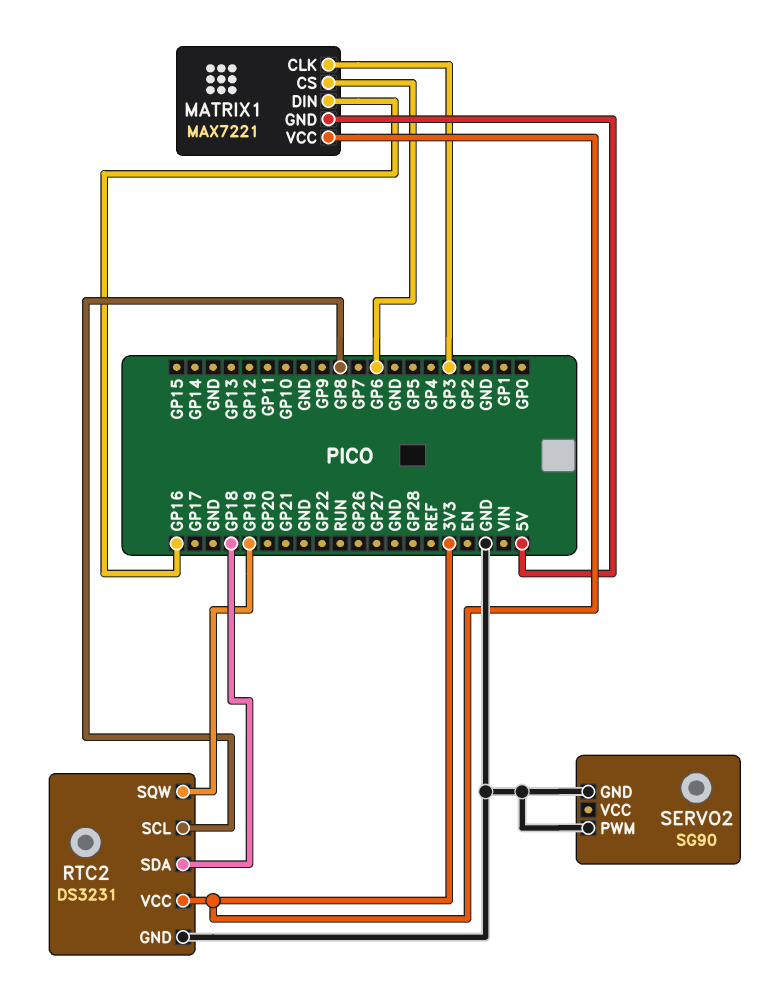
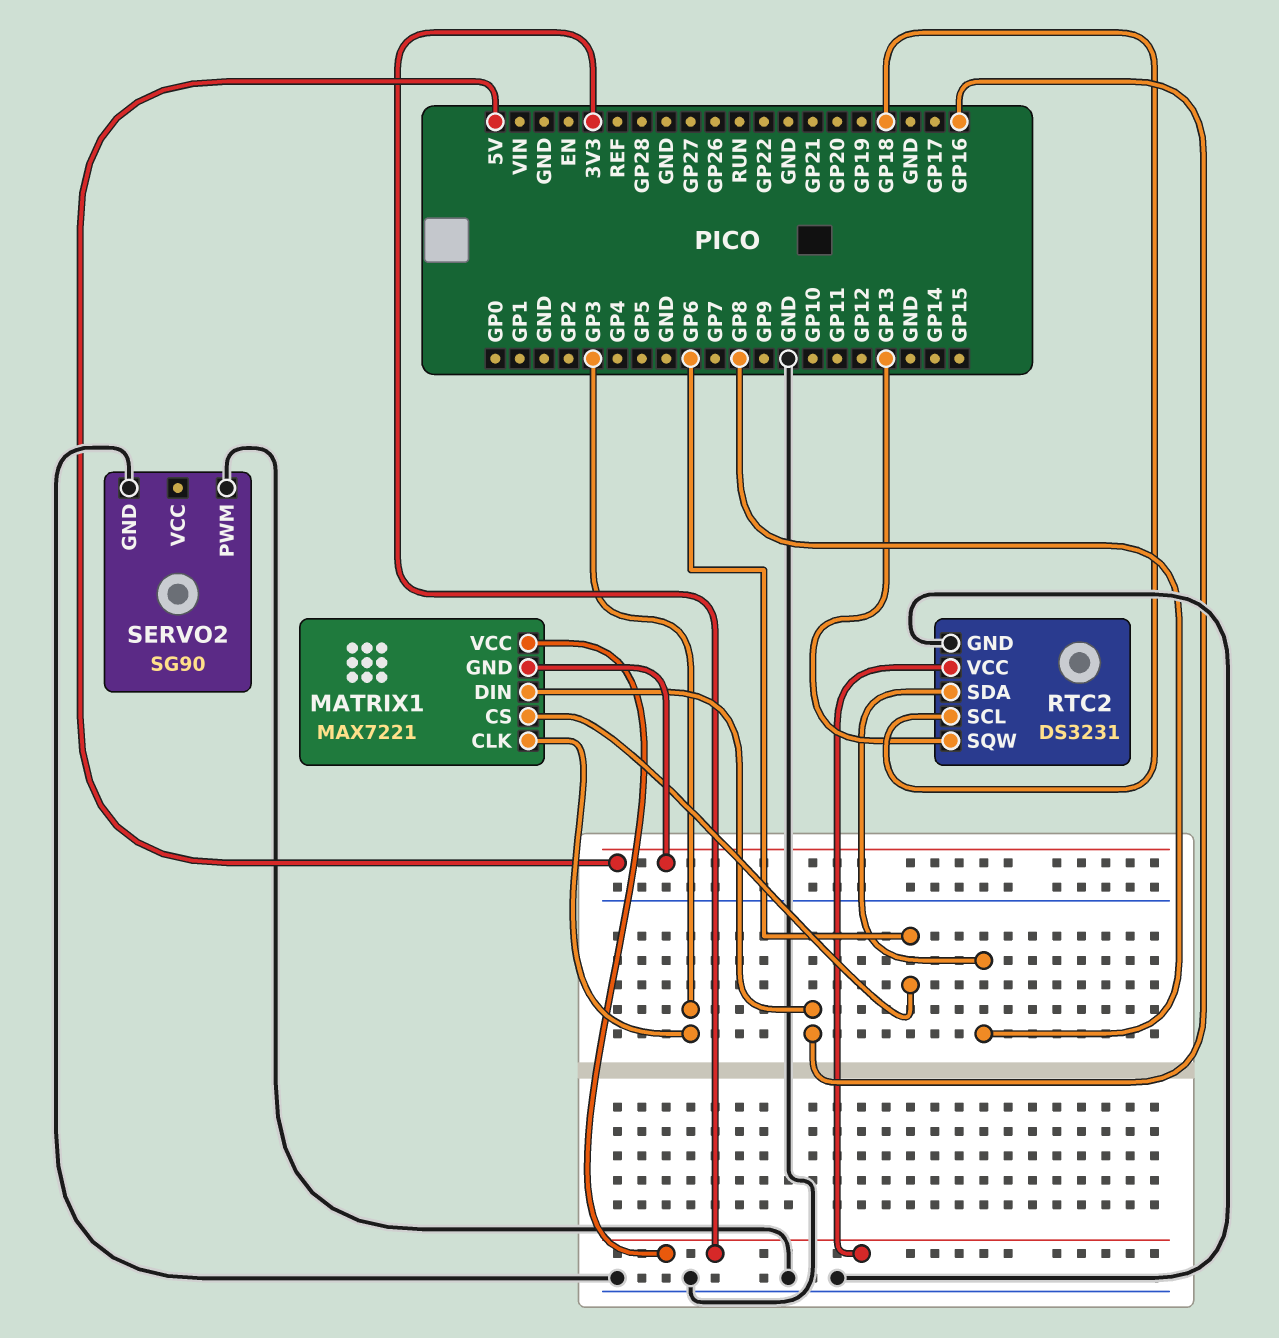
RTC2 pin SCL: GP8 -> GP18
RTC2 pin SDA: GP18 -> GP8
RTC2 pin SQW: GP19 -> GP13

